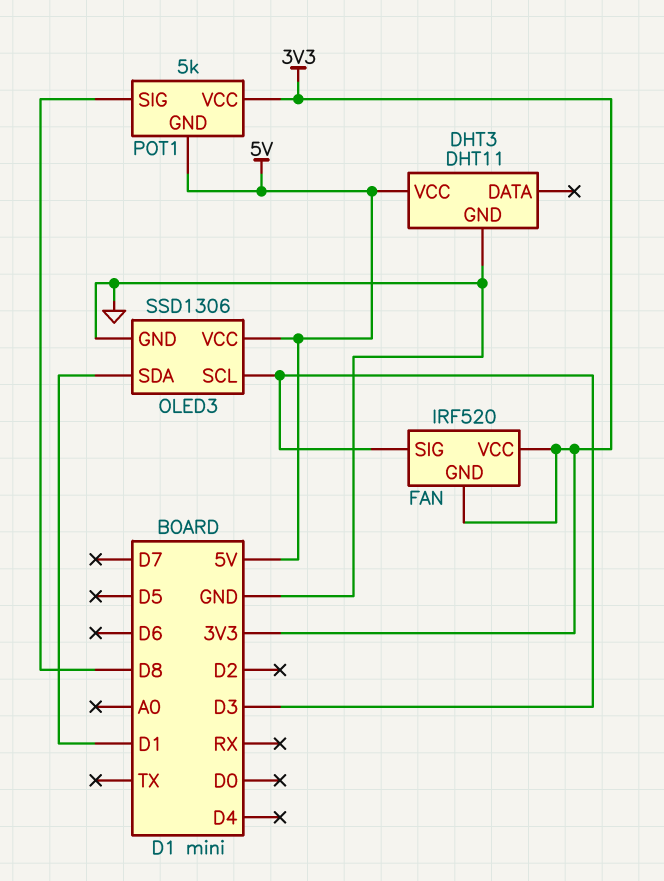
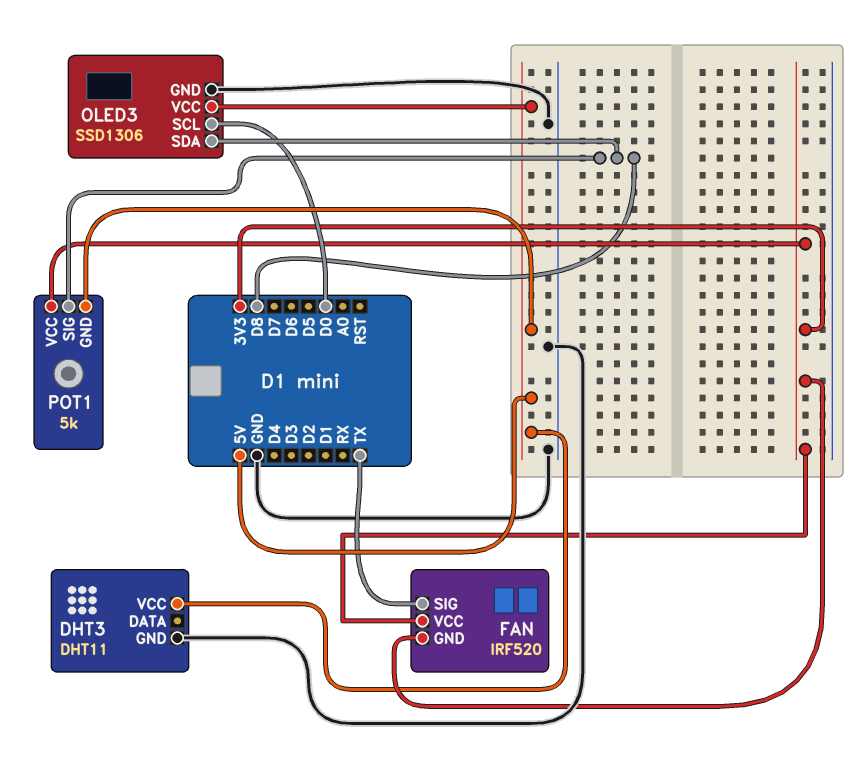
FAN pin SIG: D3 -> TX
OLED3 pin SCL: D3 -> D0
OLED3 pin SDA: D1 -> D8

